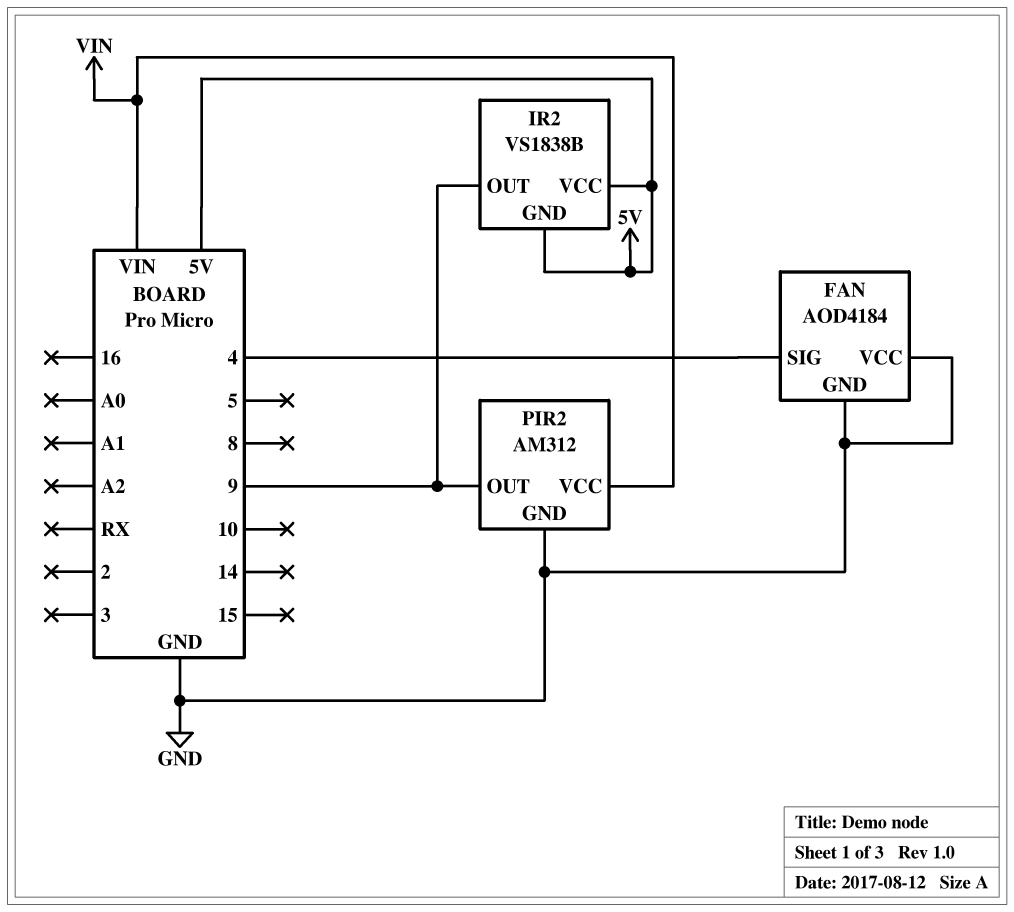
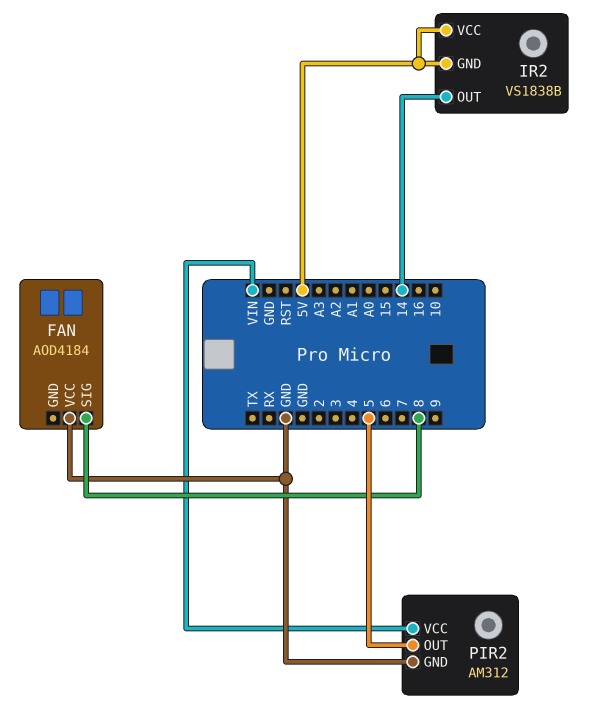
FAN pin GND: GND -> none
FAN pin SIG: 4 -> 8
IR2 pin OUT: 9 -> 14
PIR2 pin OUT: 9 -> 5

